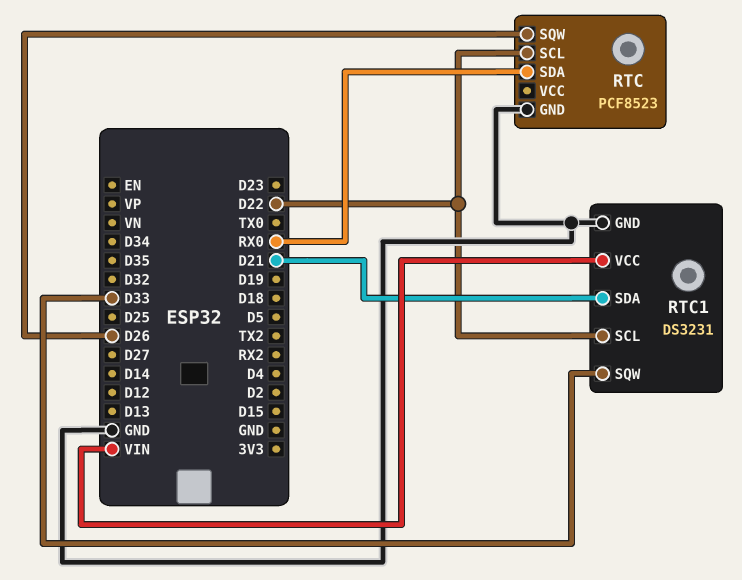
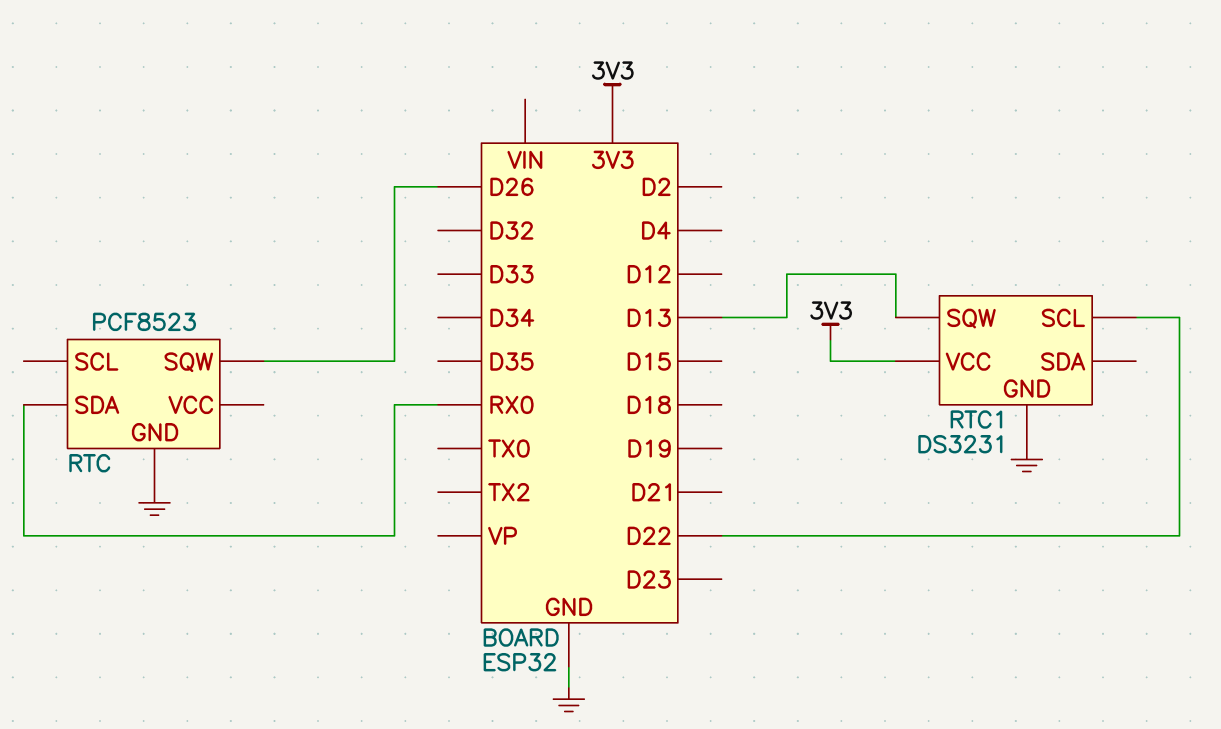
RTC pin SCL: D22 -> none
RTC1 pin SDA: D21 -> none
RTC1 pin SQW: D33 -> D13
RTC1 pin VCC: VIN -> 3V3

